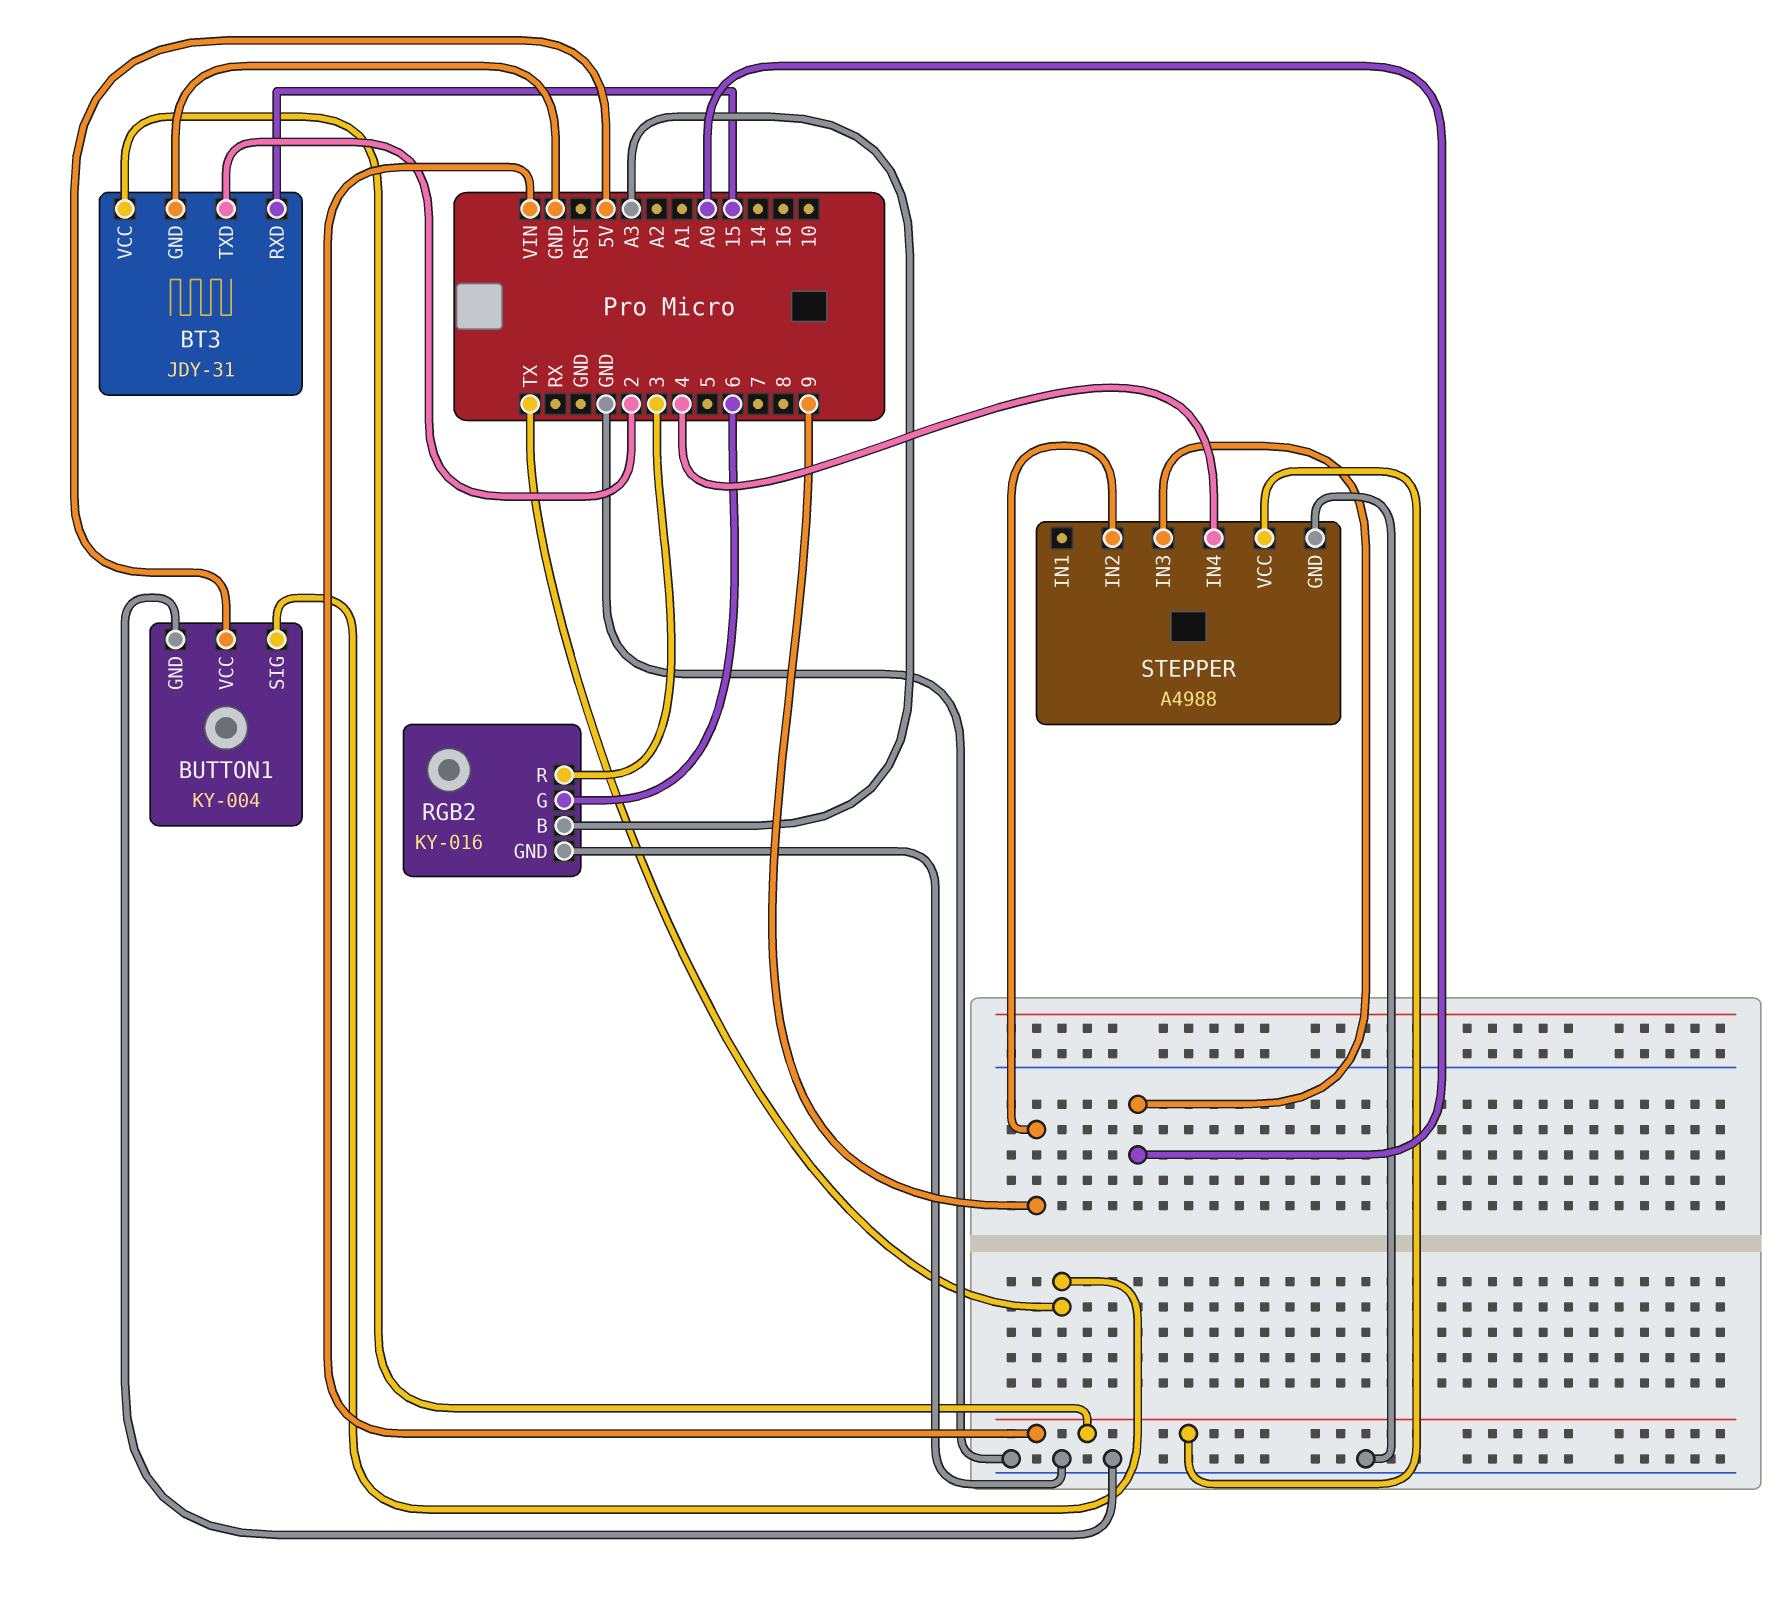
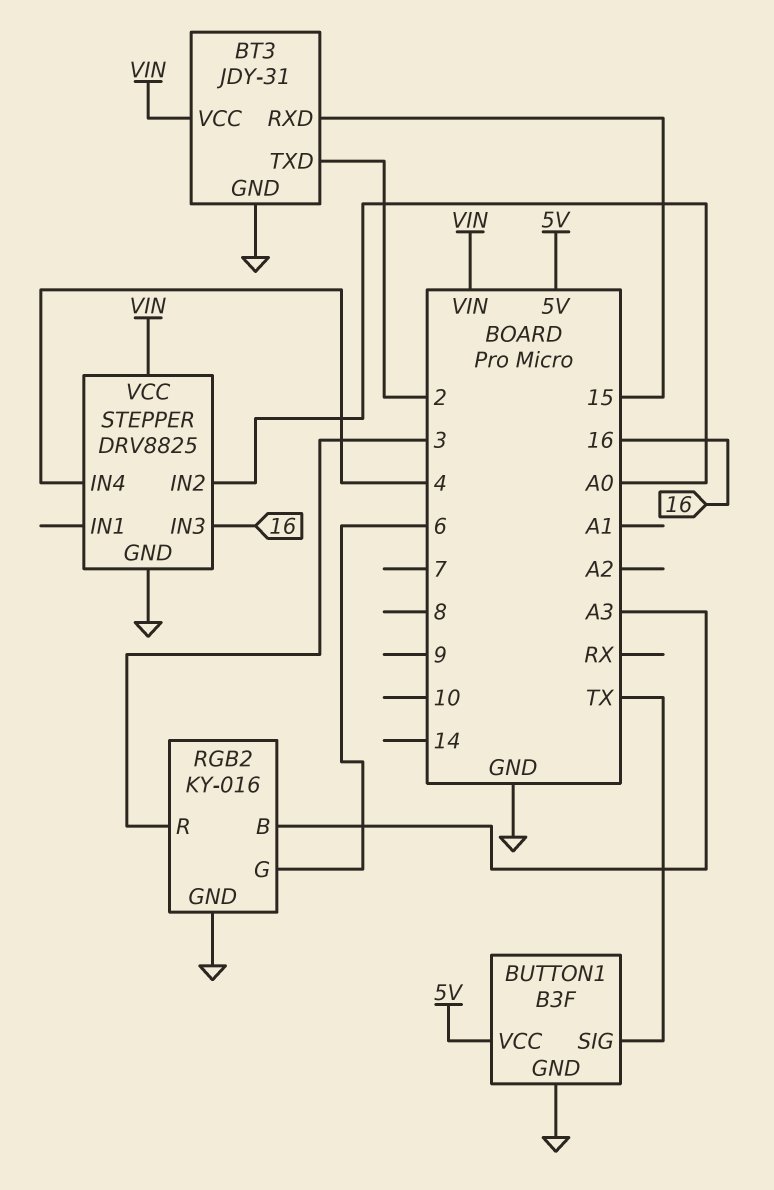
BUTTON1: KY-004 -> B3F
STEPPER: A4988 -> DRV8825
STEPPER pin IN2: 9 -> A0
STEPPER pin IN3: A0 -> 16

